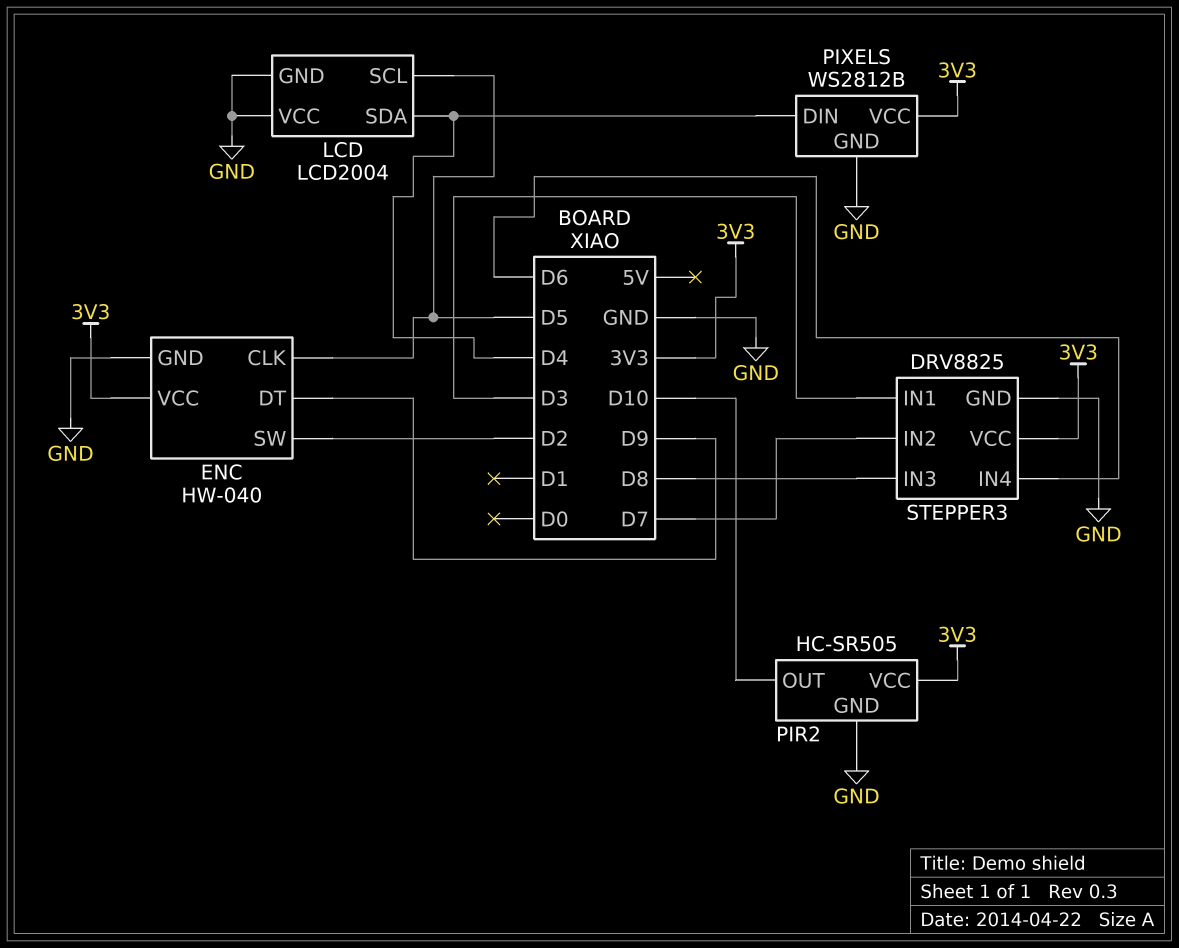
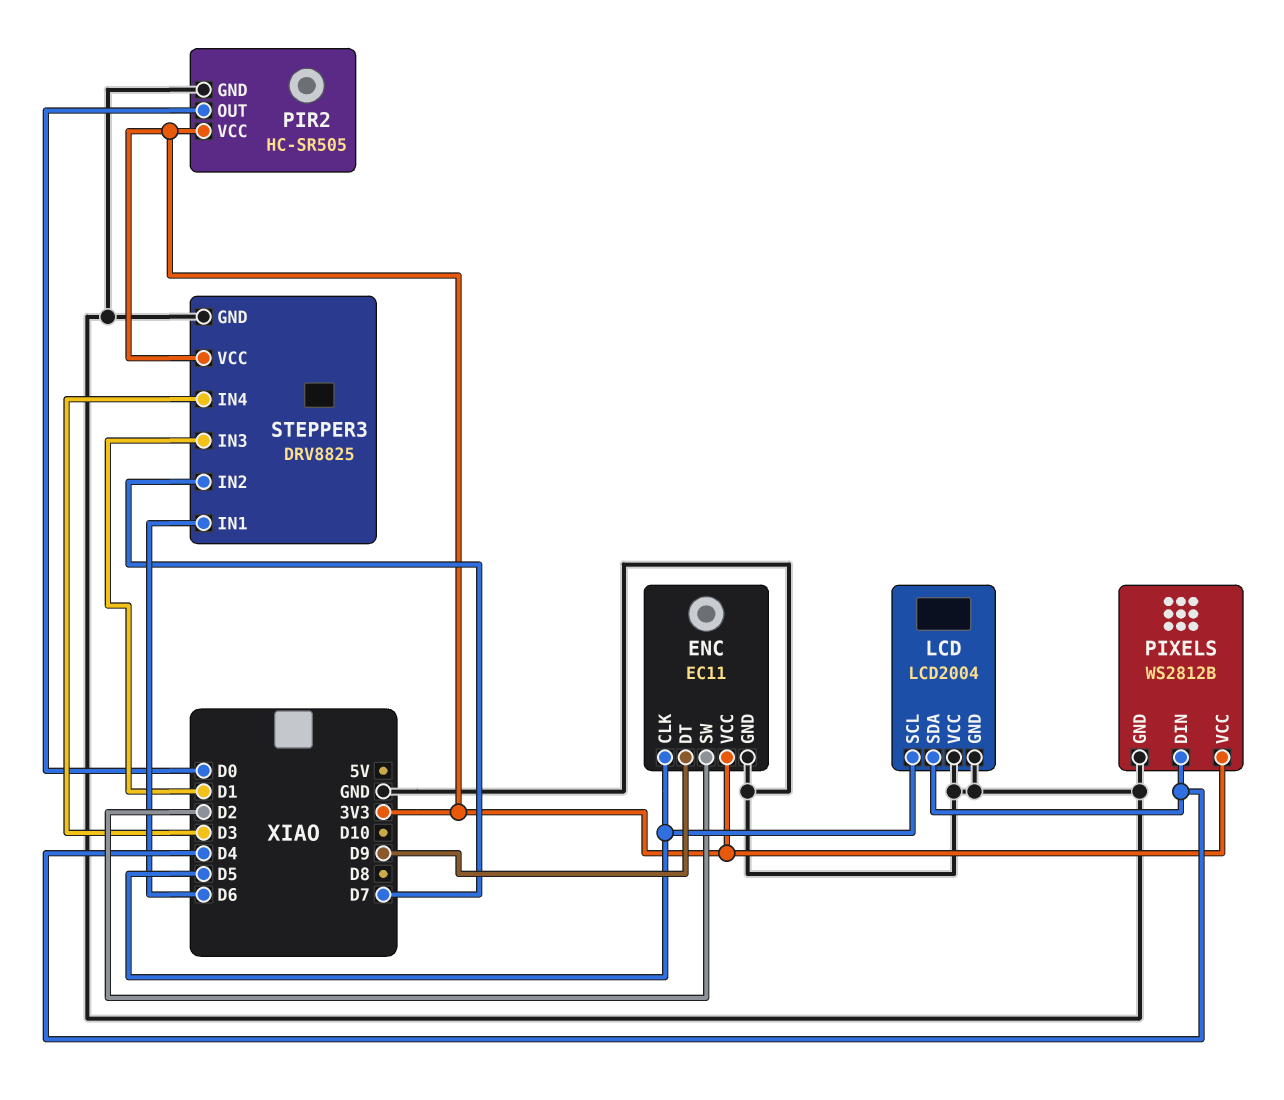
ENC: HW-040 -> EC11
PIR2 pin OUT: D10 -> D0
STEPPER3 pin IN1: D3 -> D6
STEPPER3 pin IN3: D8 -> D1
STEPPER3 pin IN4: D6 -> D3

